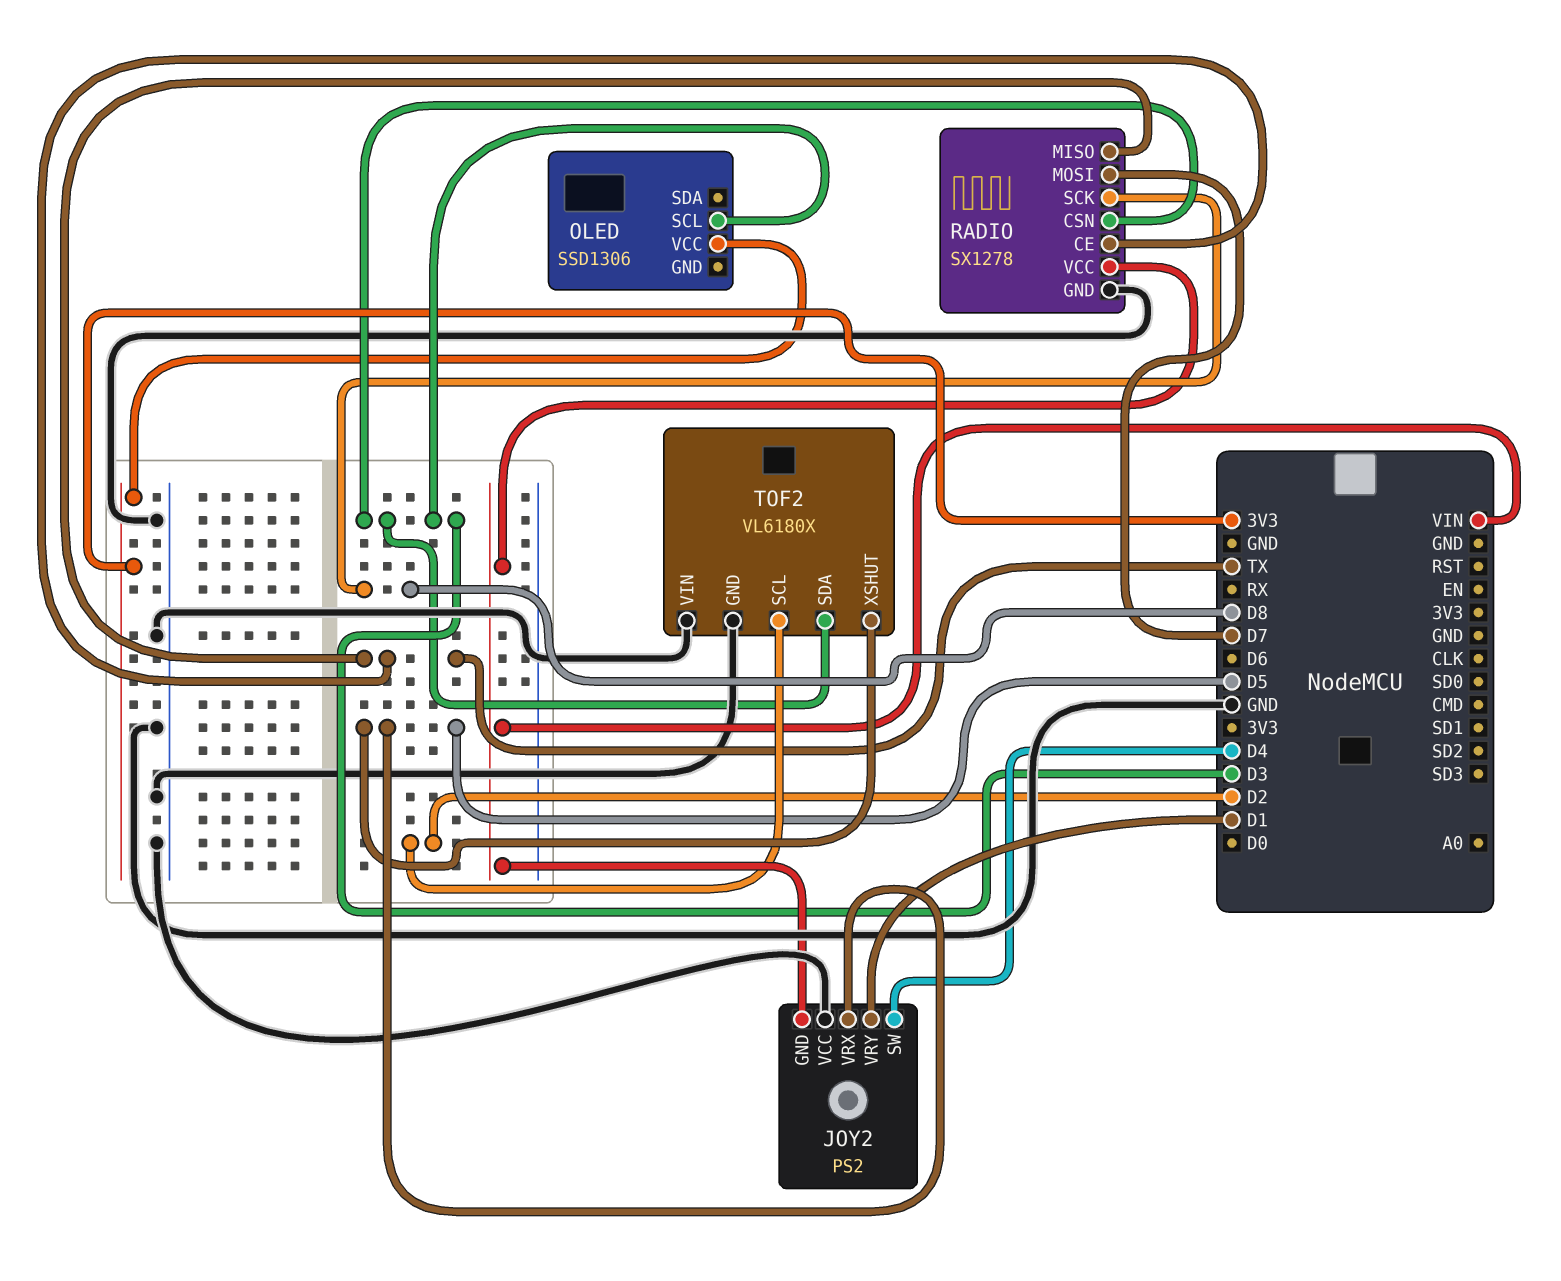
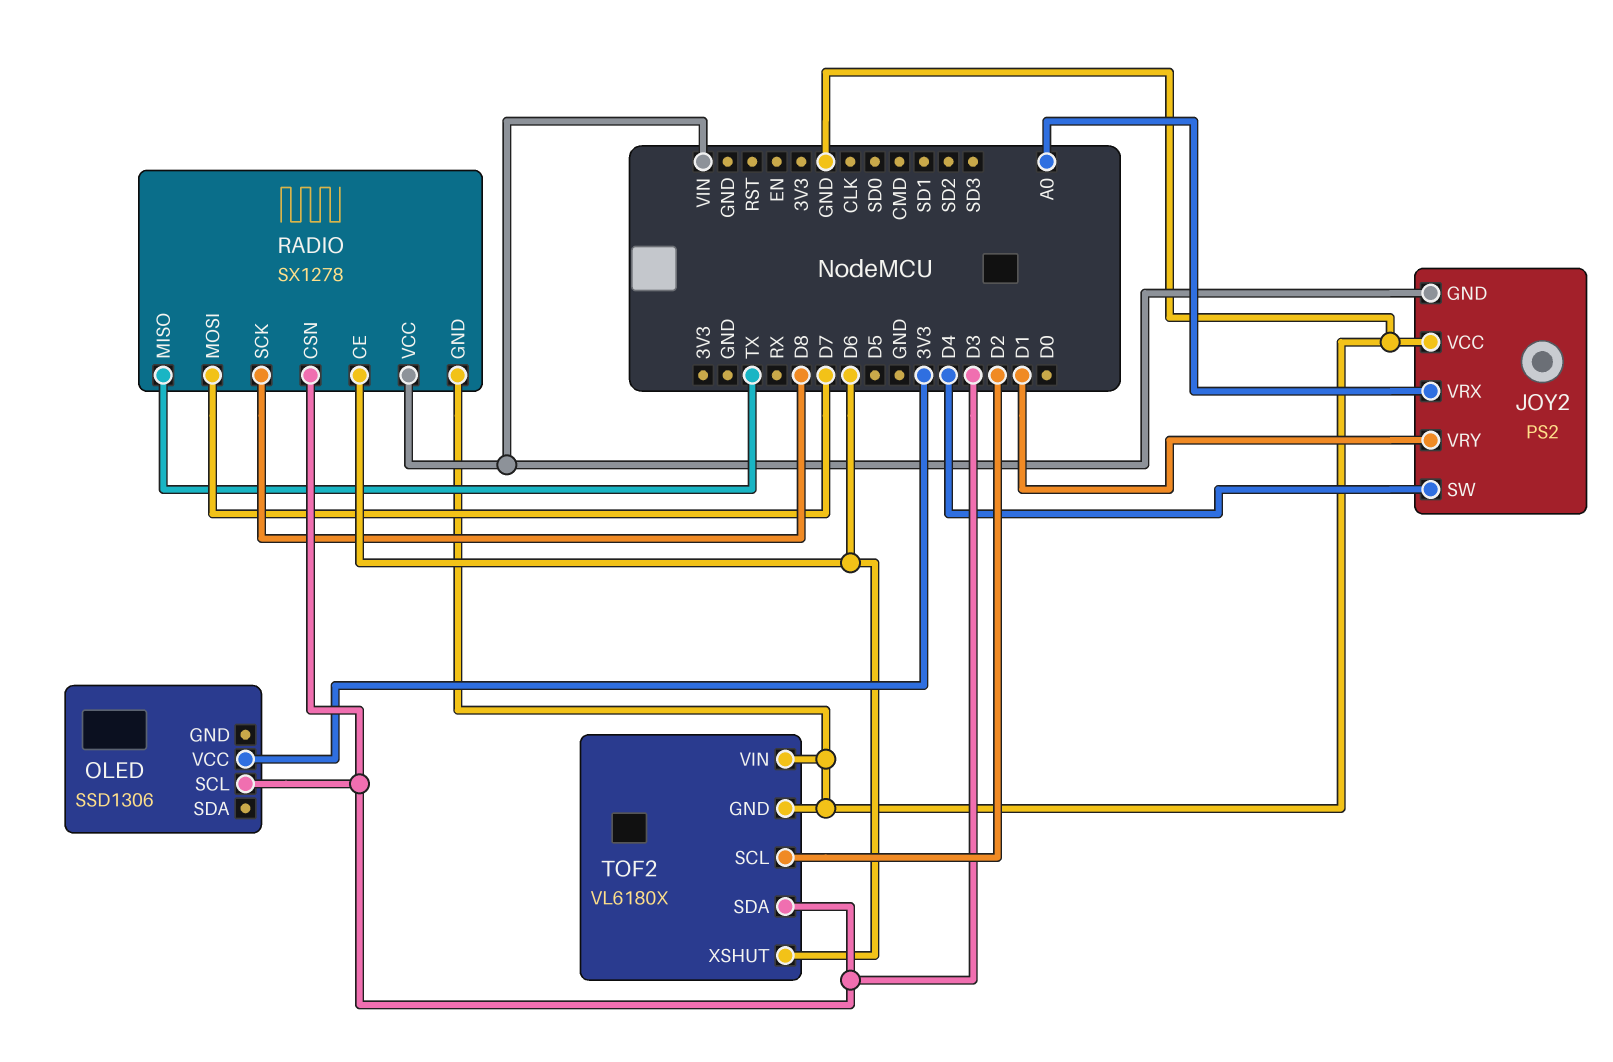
JOY2 pin VRX: D5 -> A0
RADIO pin CE: TX -> D6
TOF2 pin XSHUT: D5 -> D6

